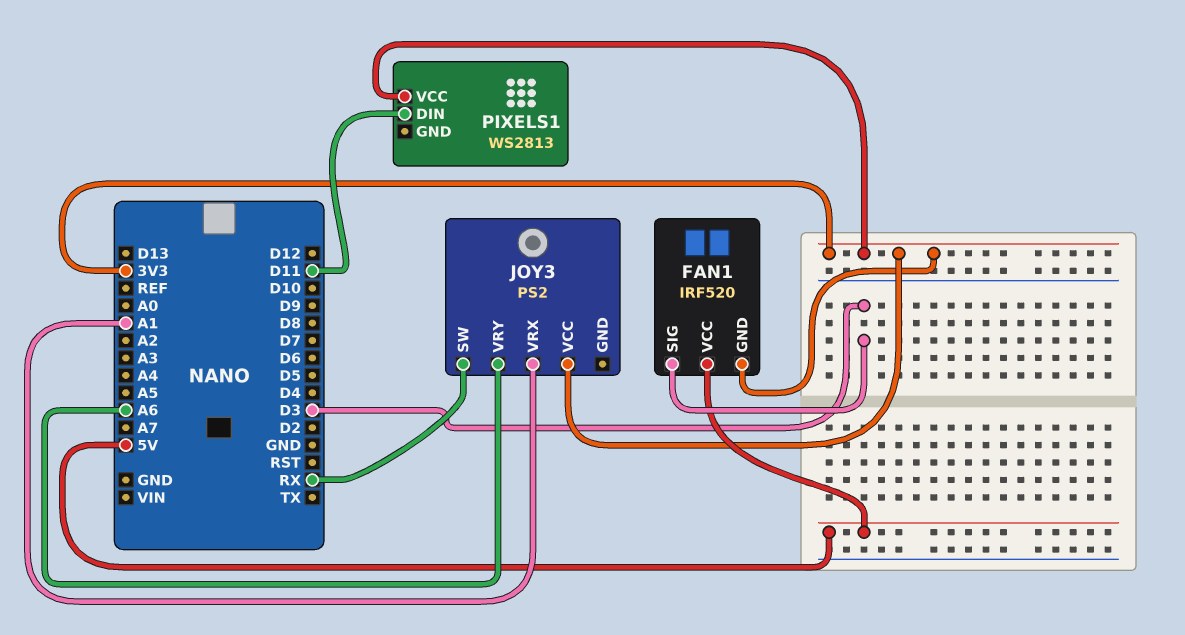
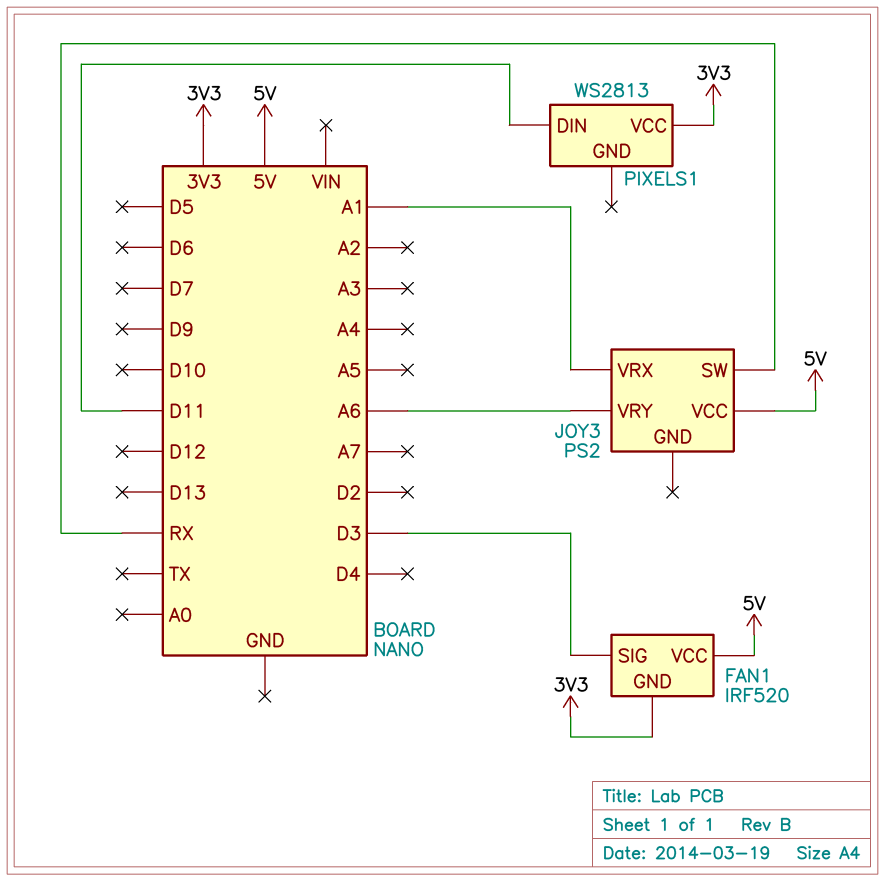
JOY3 pin VCC: 3V3 -> 5V

